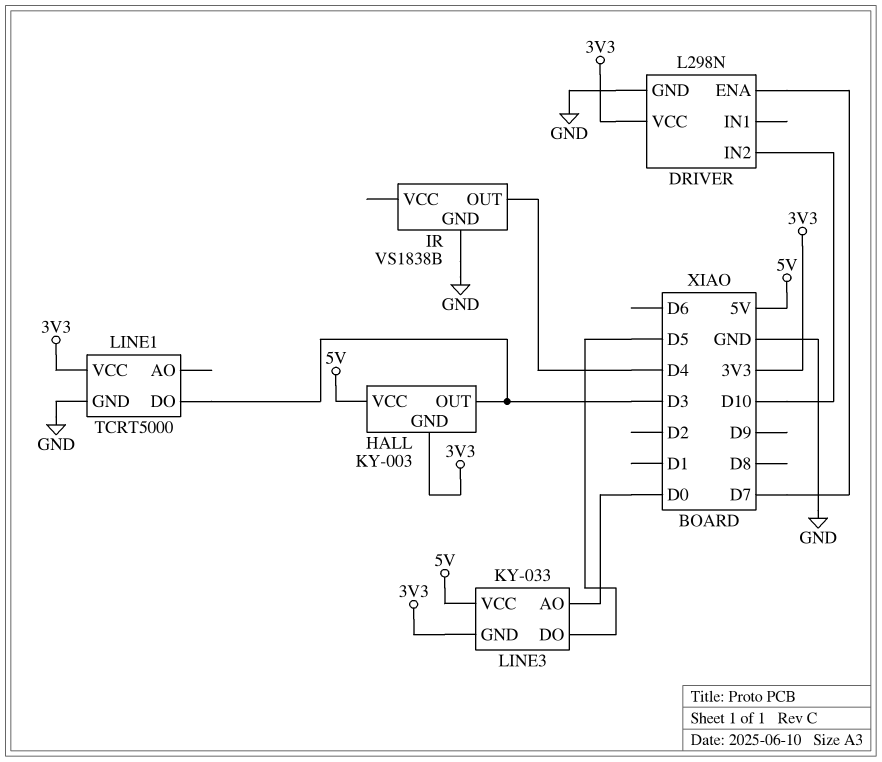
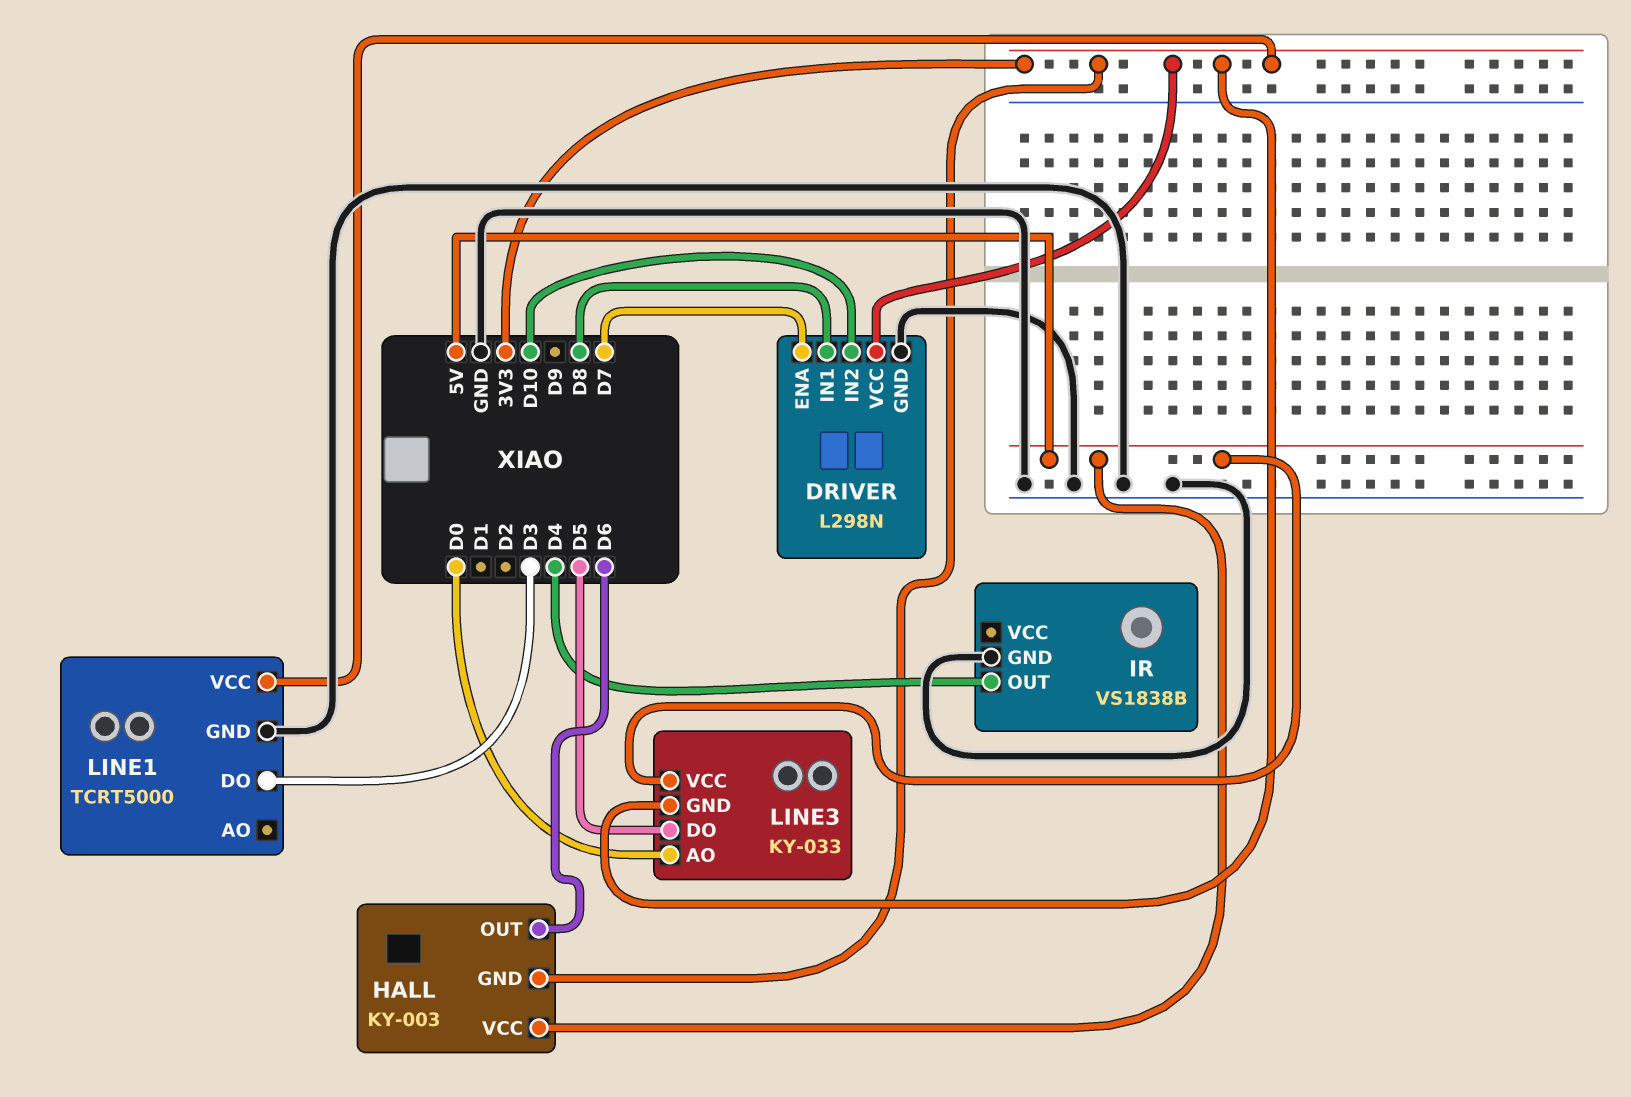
DRIVER pin IN1: none -> D8
HALL pin OUT: D3 -> D6

